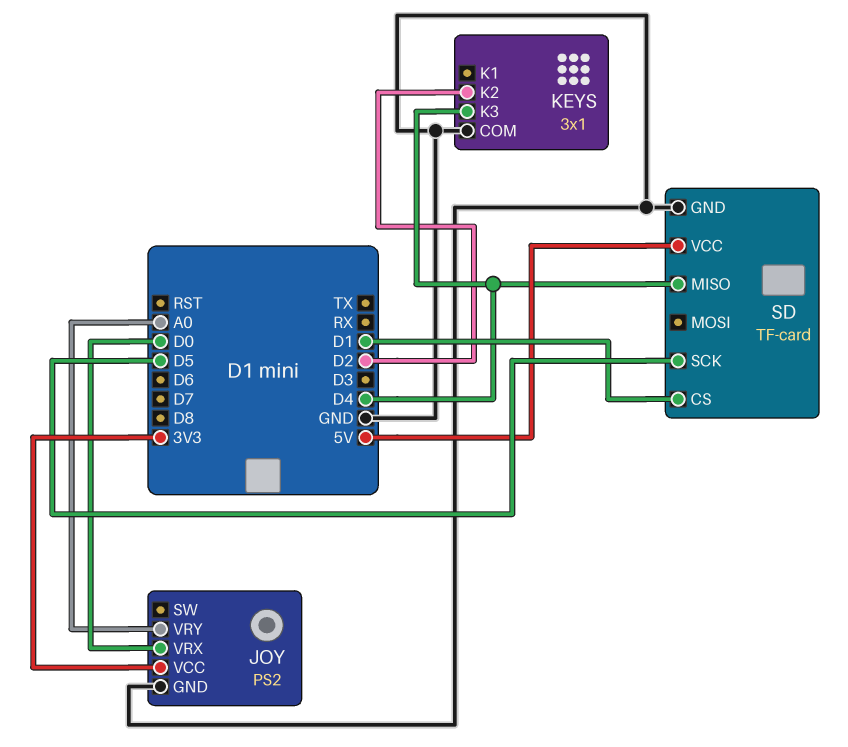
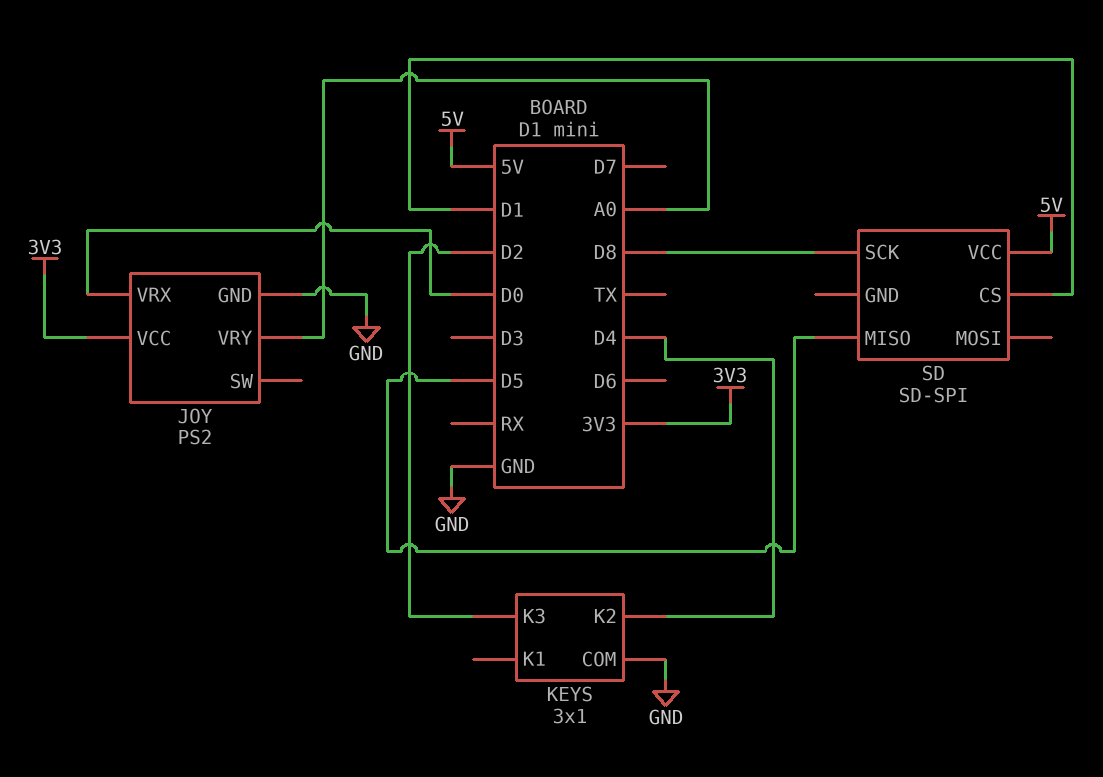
KEYS pin K2: D2 -> D4
KEYS pin K3: D4 -> D2
SD: TF-card -> SD-SPI
SD pin GND: GND -> none
SD pin MISO: D4 -> D5
SD pin SCK: D5 -> D8

